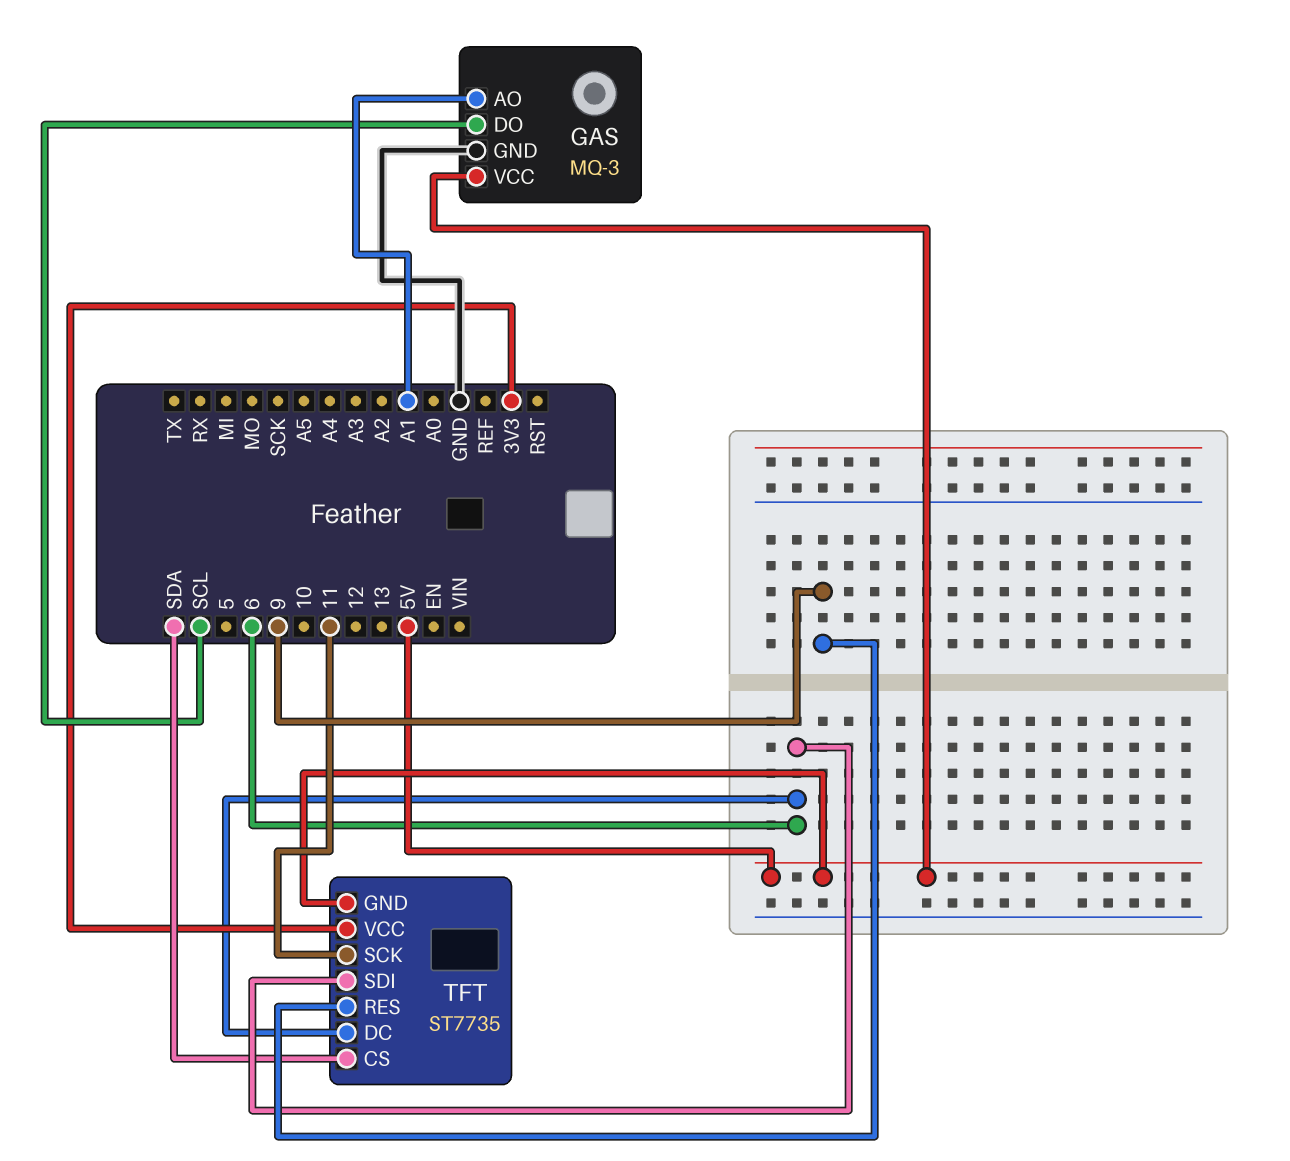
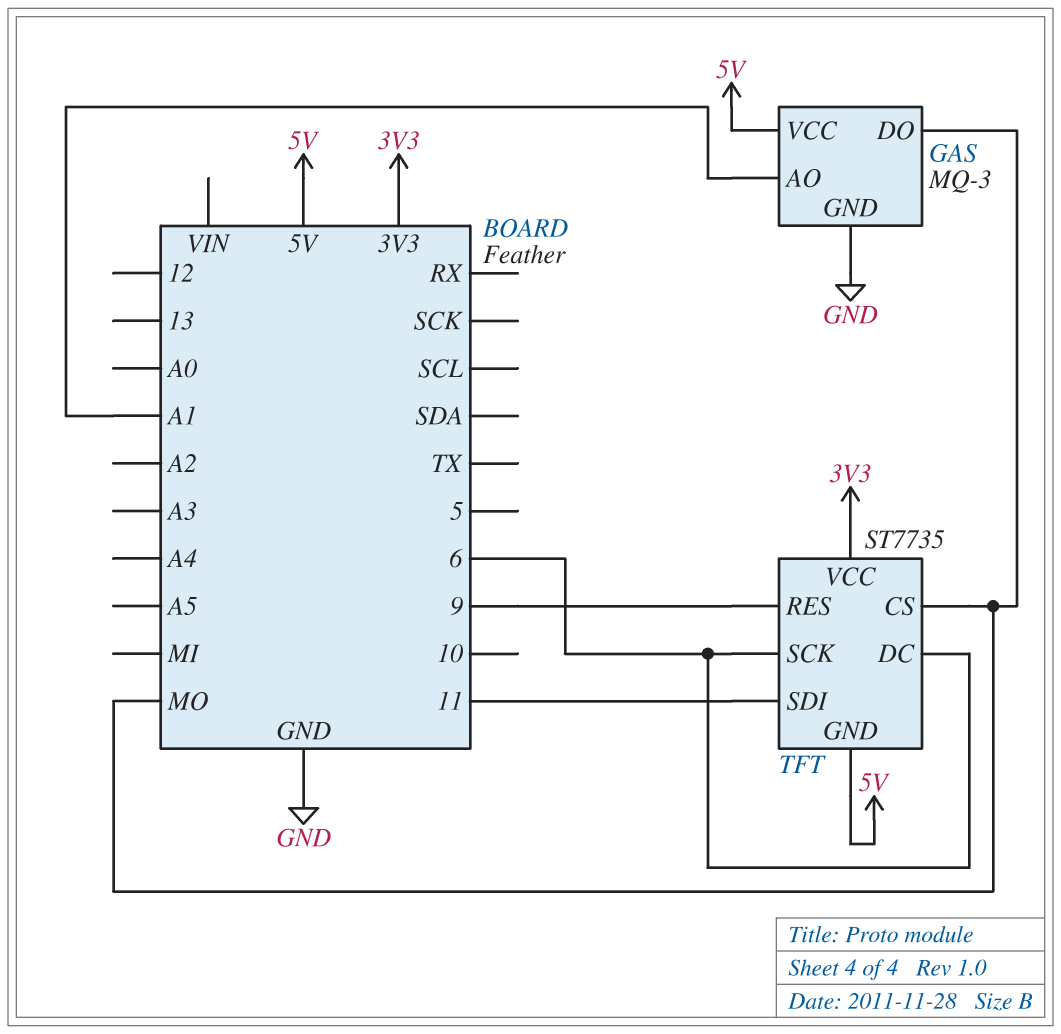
GAS pin DO: SCL -> MO
TFT pin CS: SDA -> MO
TFT pin SCK: 11 -> 6
TFT pin SDI: 6 -> 11

